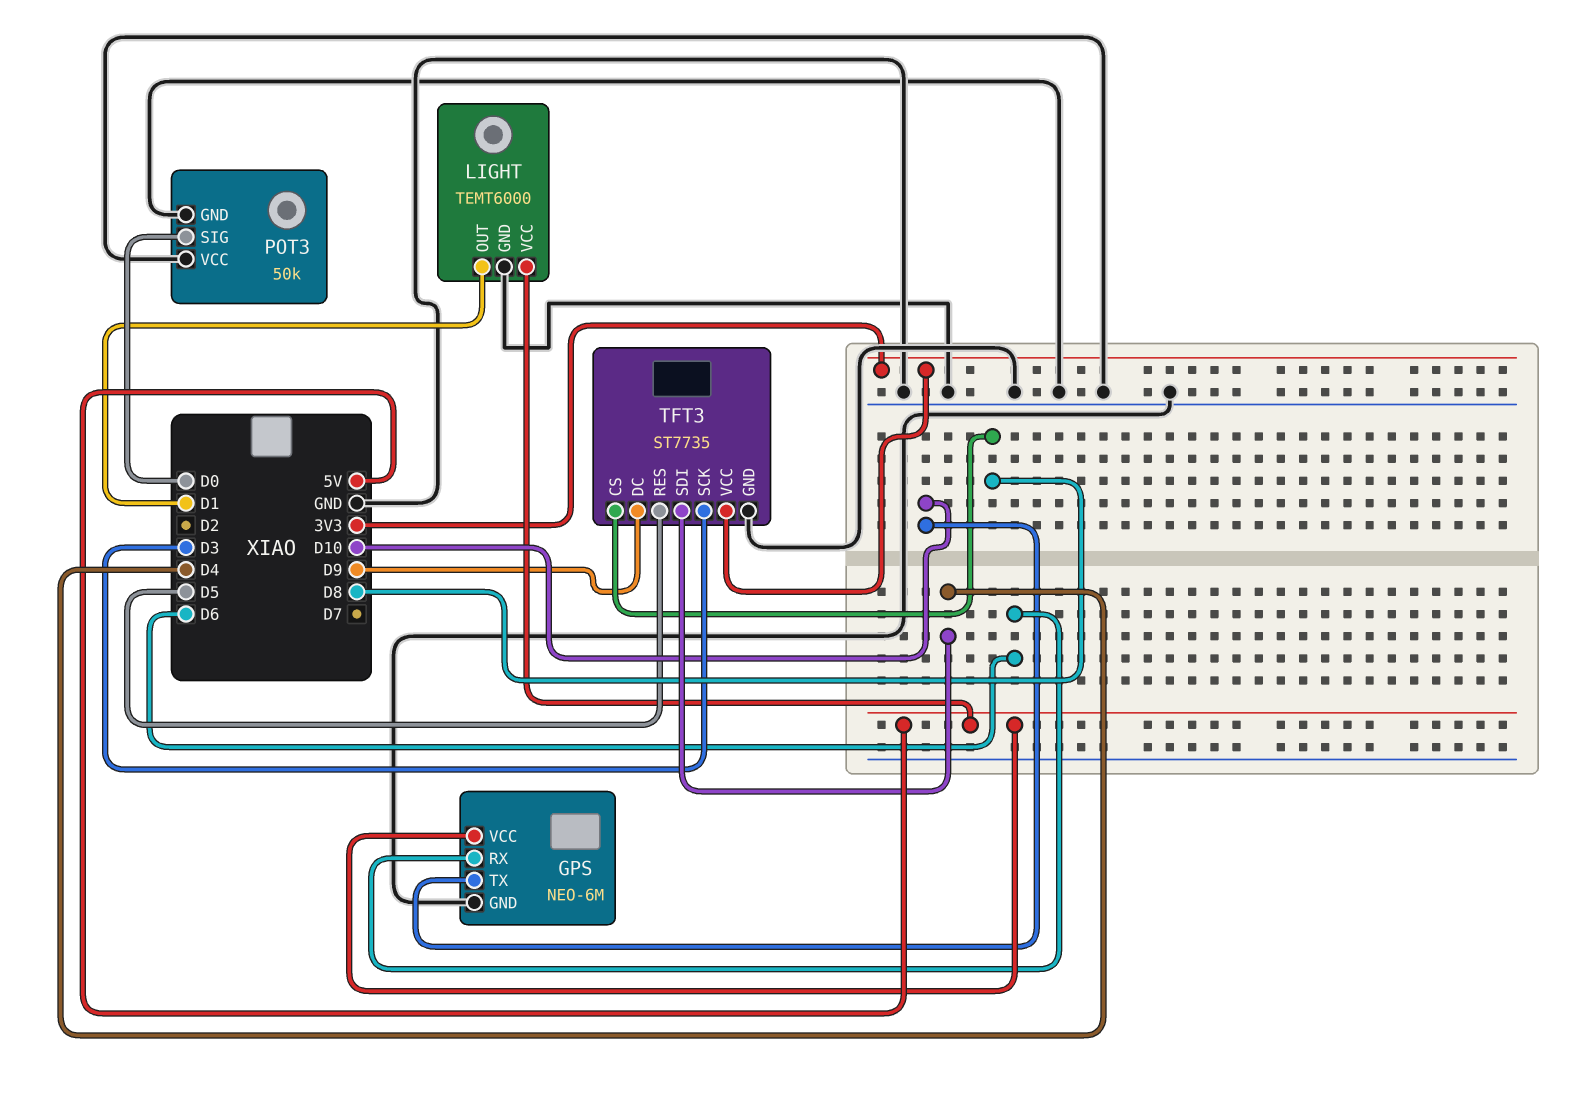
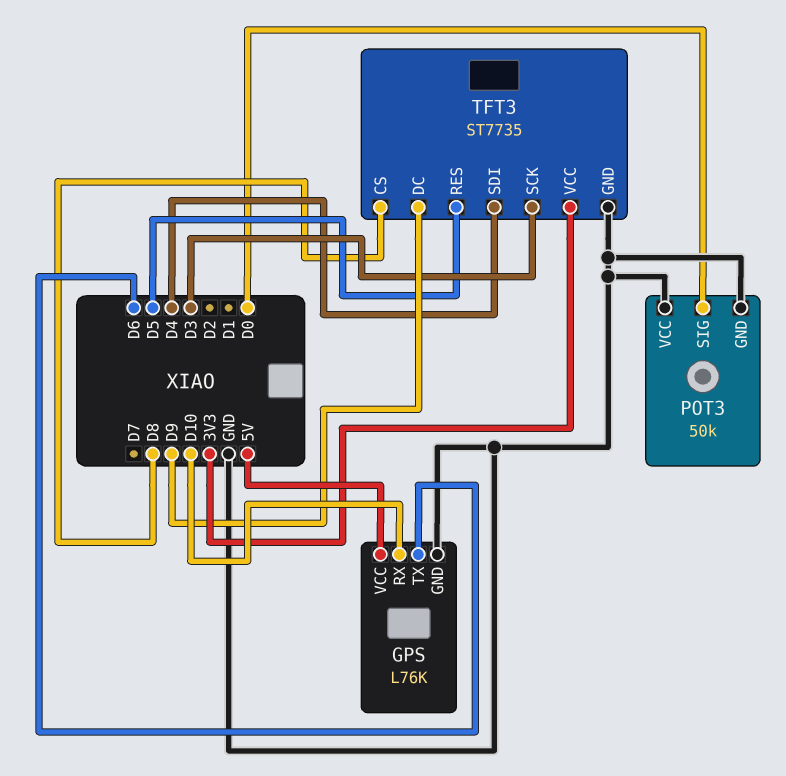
GPS: NEO-6M -> L76K
GPS pin RX: D6 -> D10
GPS pin TX: D10 -> D6
LIGHT: TEMT6000 -> none
LIGHT pin GND: GND -> none
LIGHT pin OUT: D1 -> none
LIGHT pin VCC: 5V -> none

